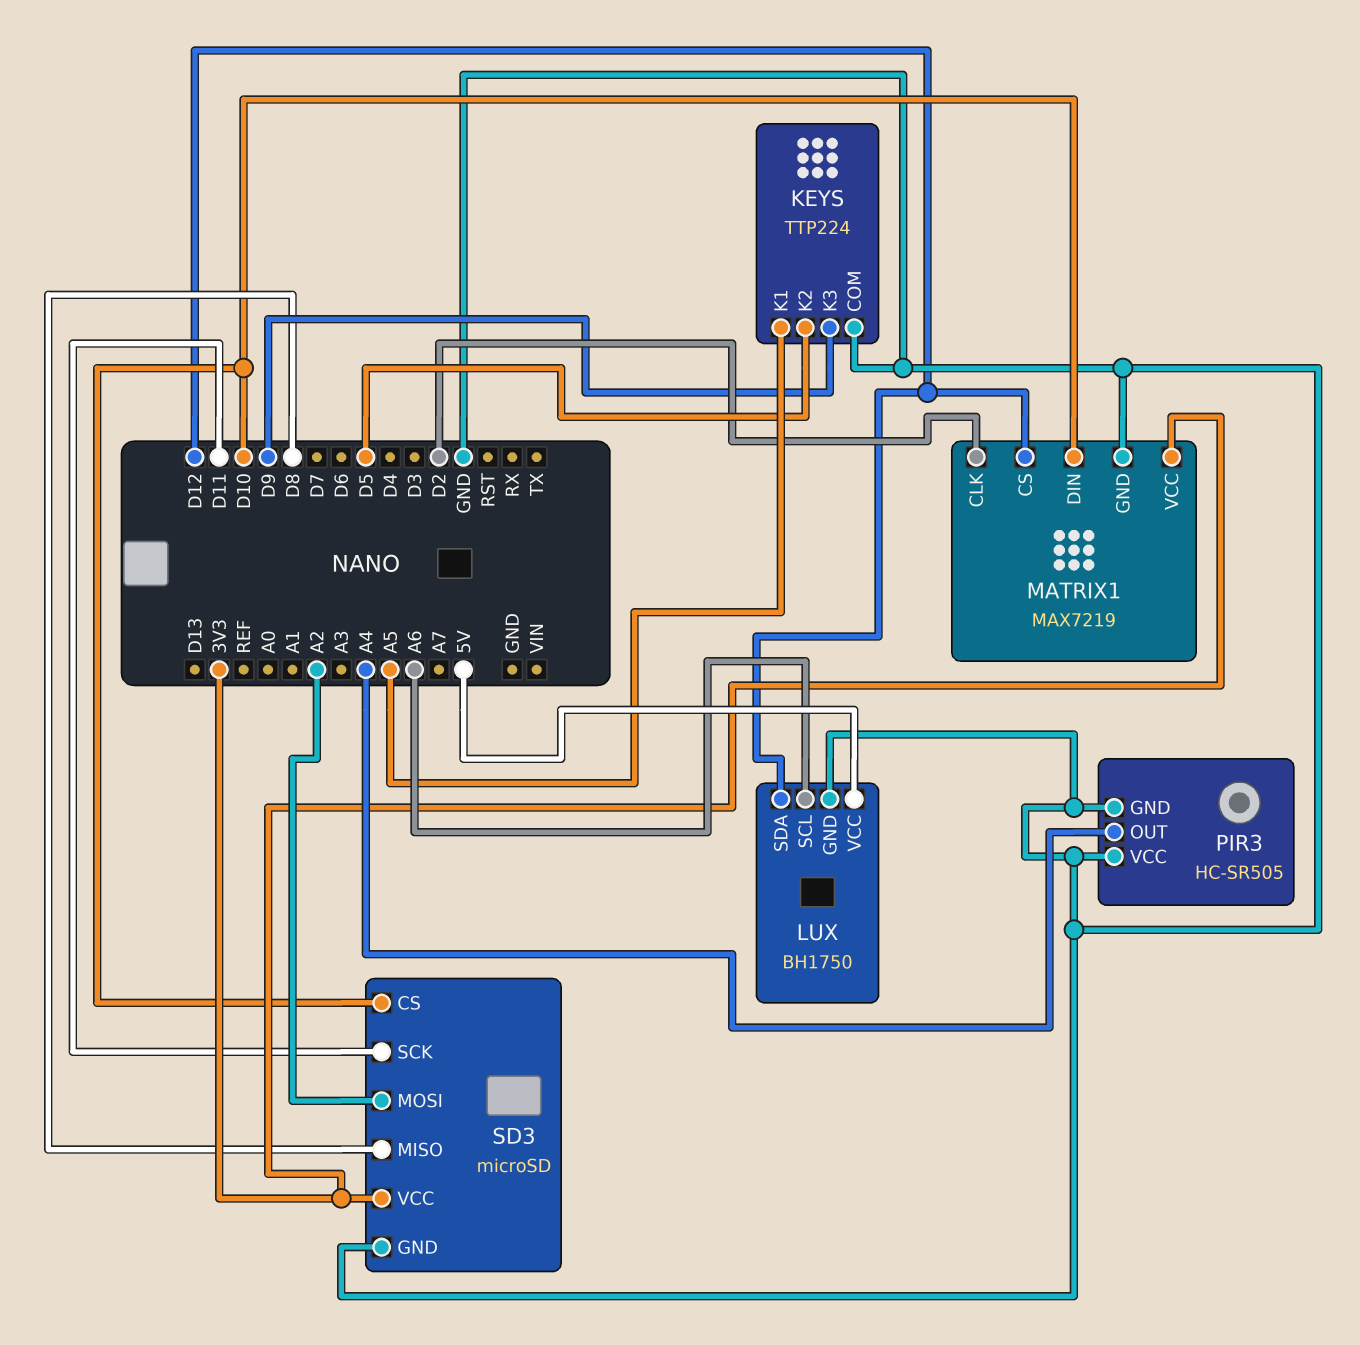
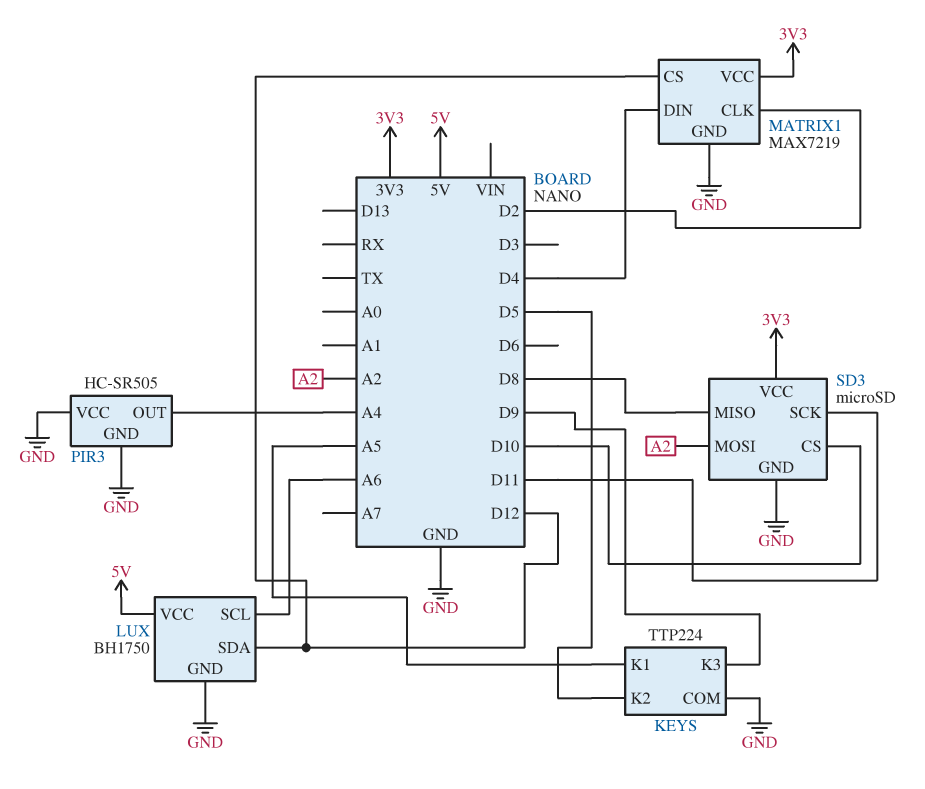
MATRIX1 pin DIN: D10 -> D4

